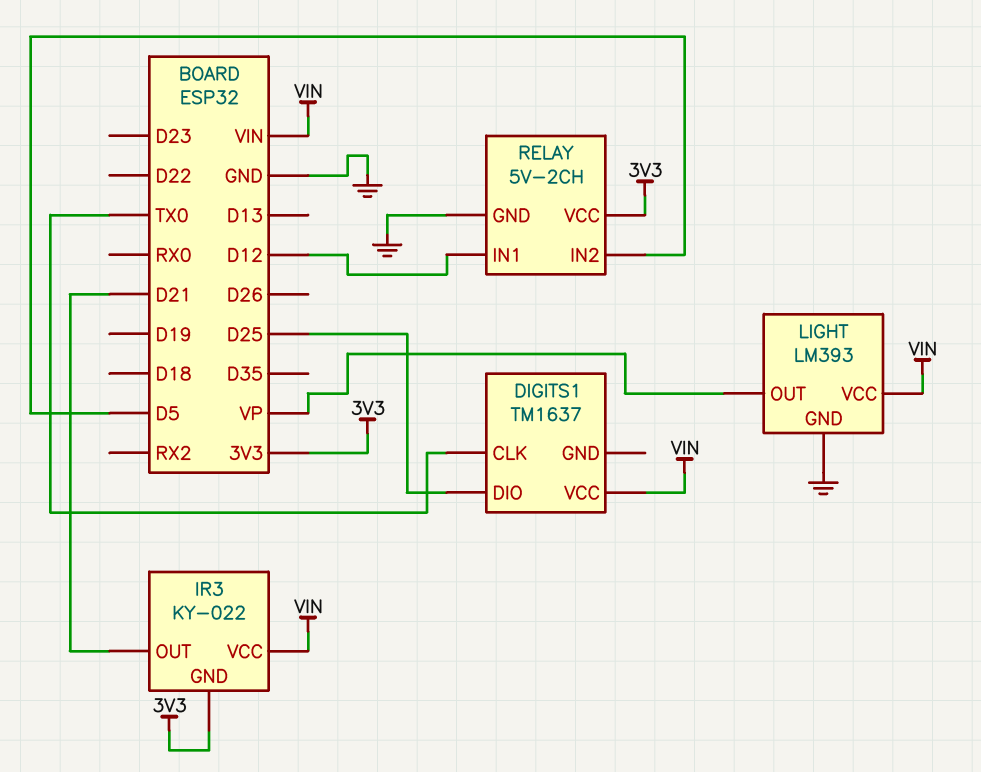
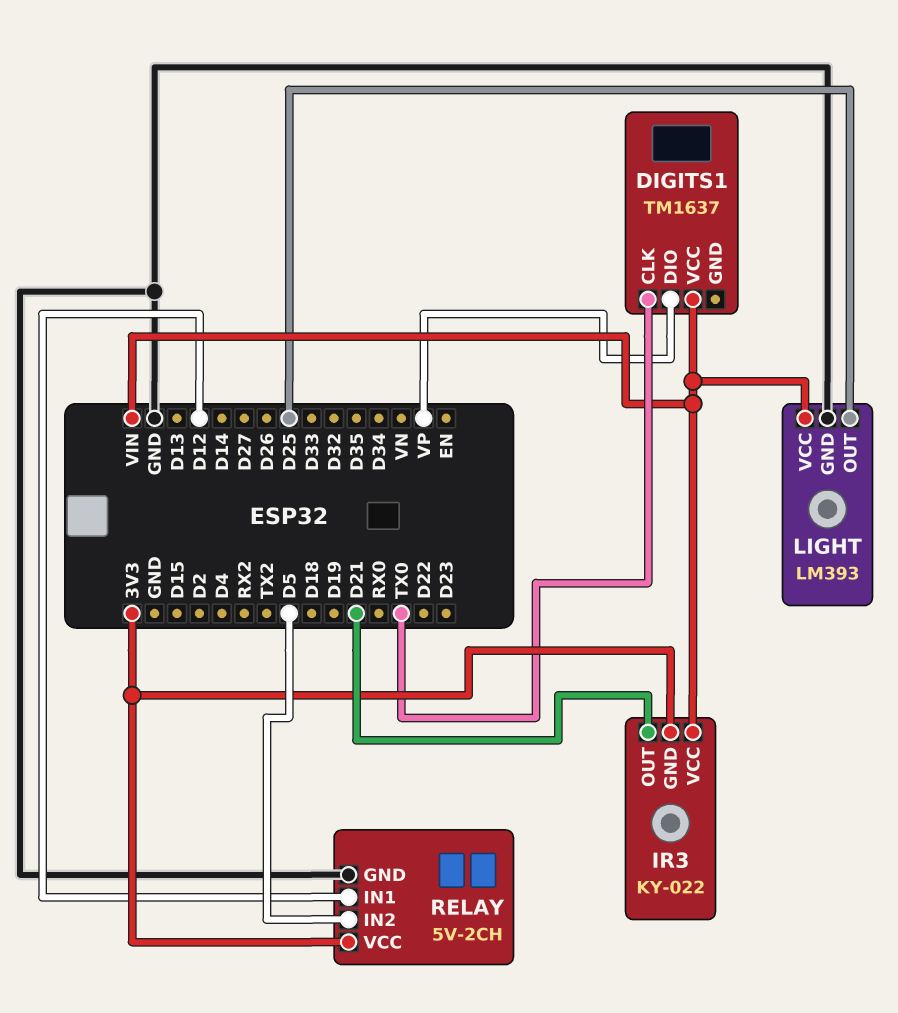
DIGITS1 pin DIO: D25 -> VP
LIGHT pin OUT: VP -> D25

